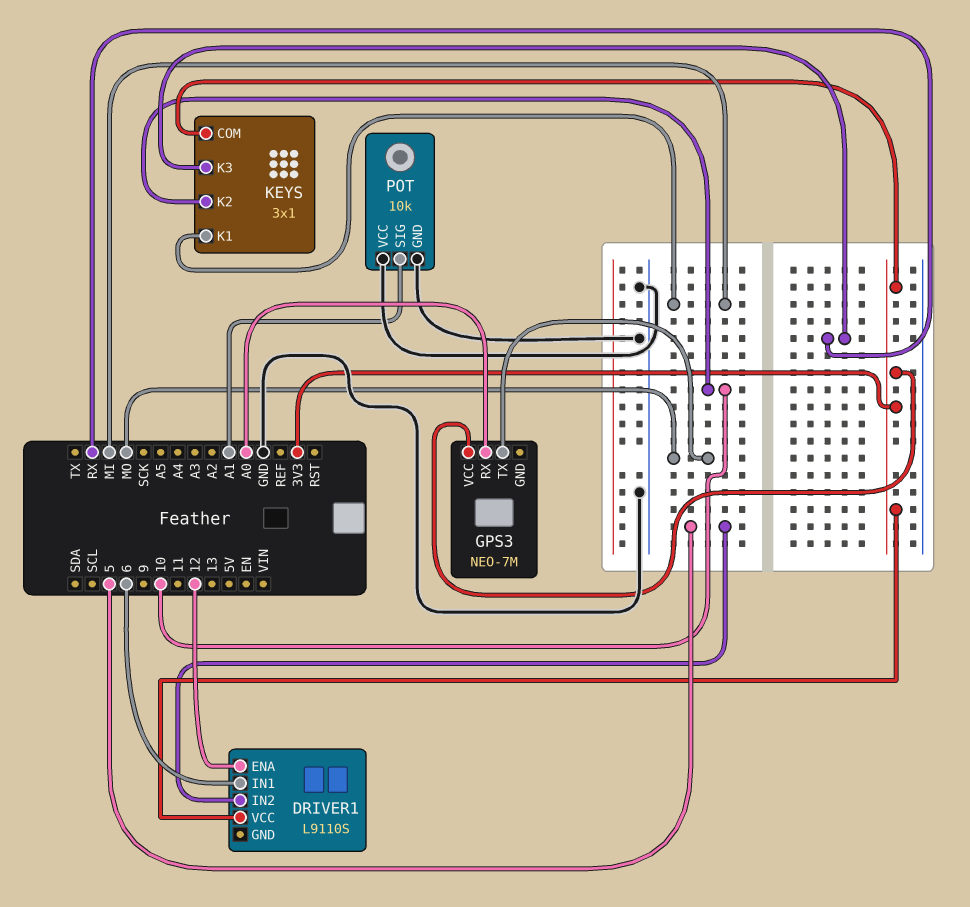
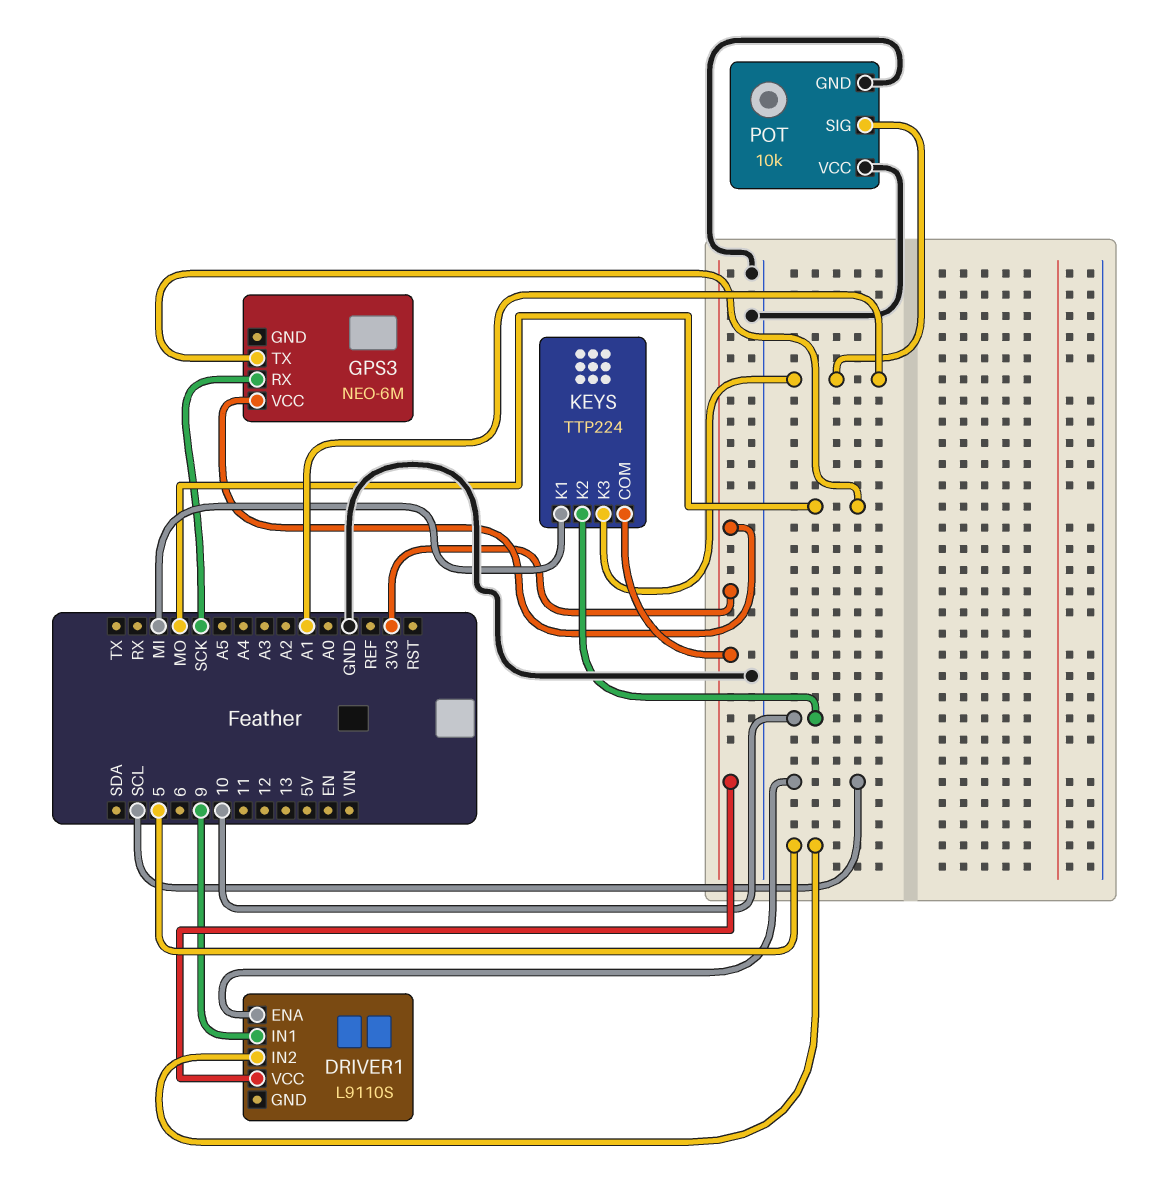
DRIVER1 pin ENA: 12 -> SCL
DRIVER1 pin IN1: 6 -> 9
GPS3: NEO-7M -> NEO-6M
GPS3 pin RX: A0 -> SCK
KEYS: 3x1 -> TTP224
KEYS pin K3: RX -> A1

